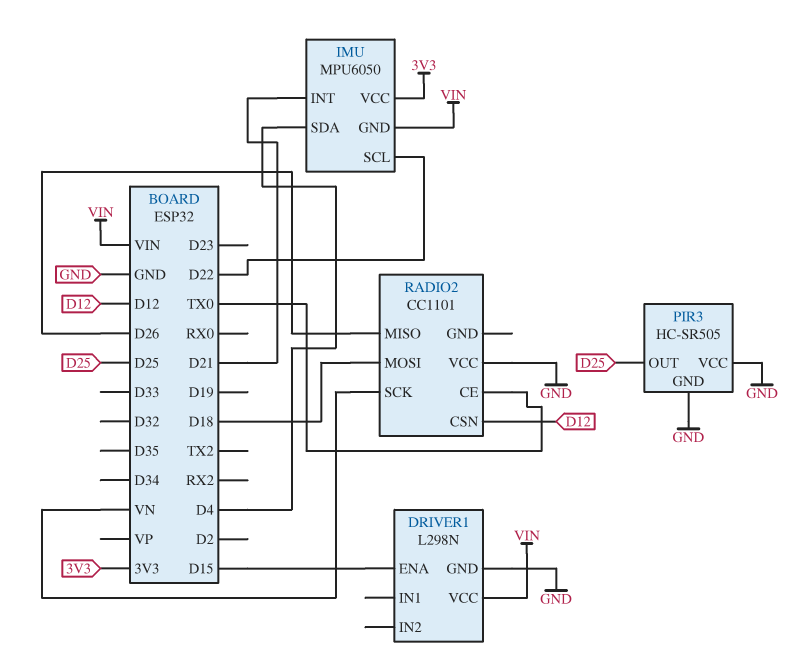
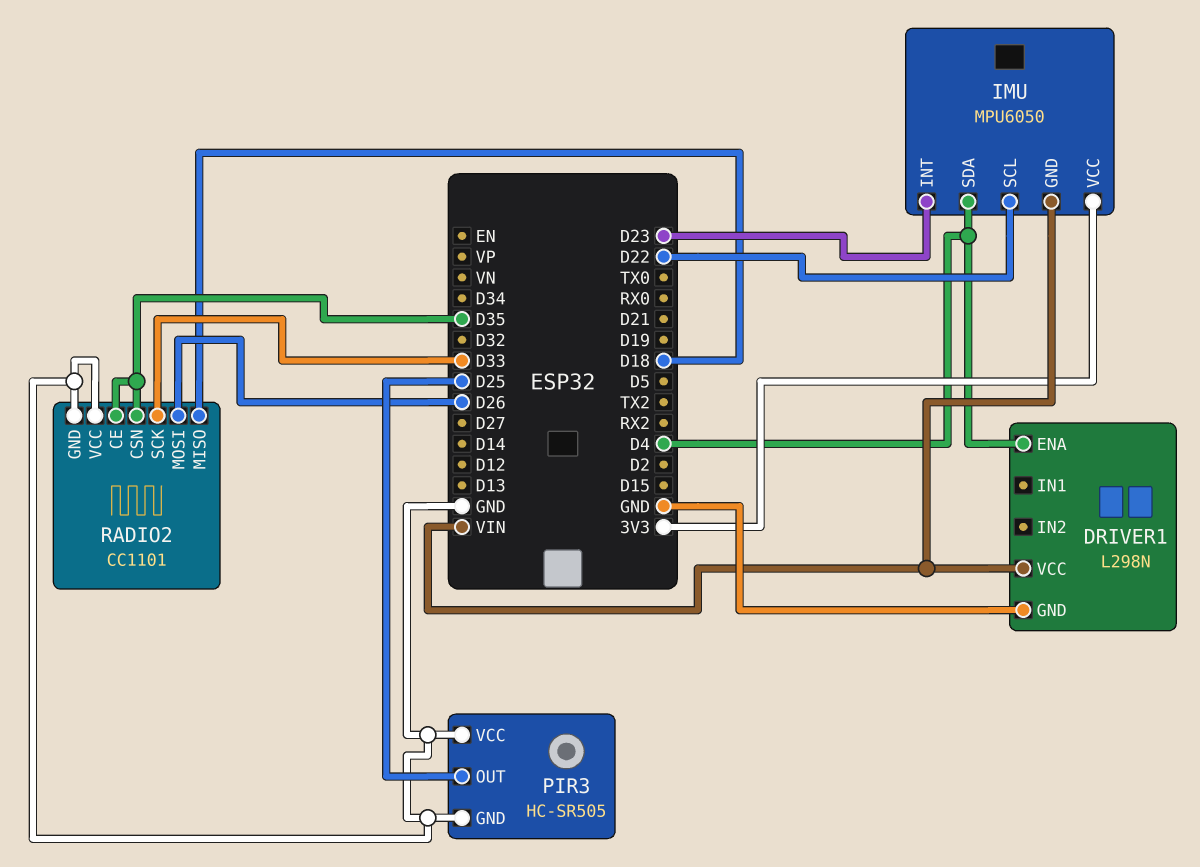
DRIVER1 pin ENA: D15 -> D4
IMU pin INT: D21 -> D23
RADIO2 pin CE: TX0 -> D35
RADIO2 pin CSN: D12 -> D35
RADIO2 pin GND: none -> GND
RADIO2 pin MISO: D26 -> D18
RADIO2 pin MOSI: D18 -> D26
RADIO2 pin SCK: VN -> D33

